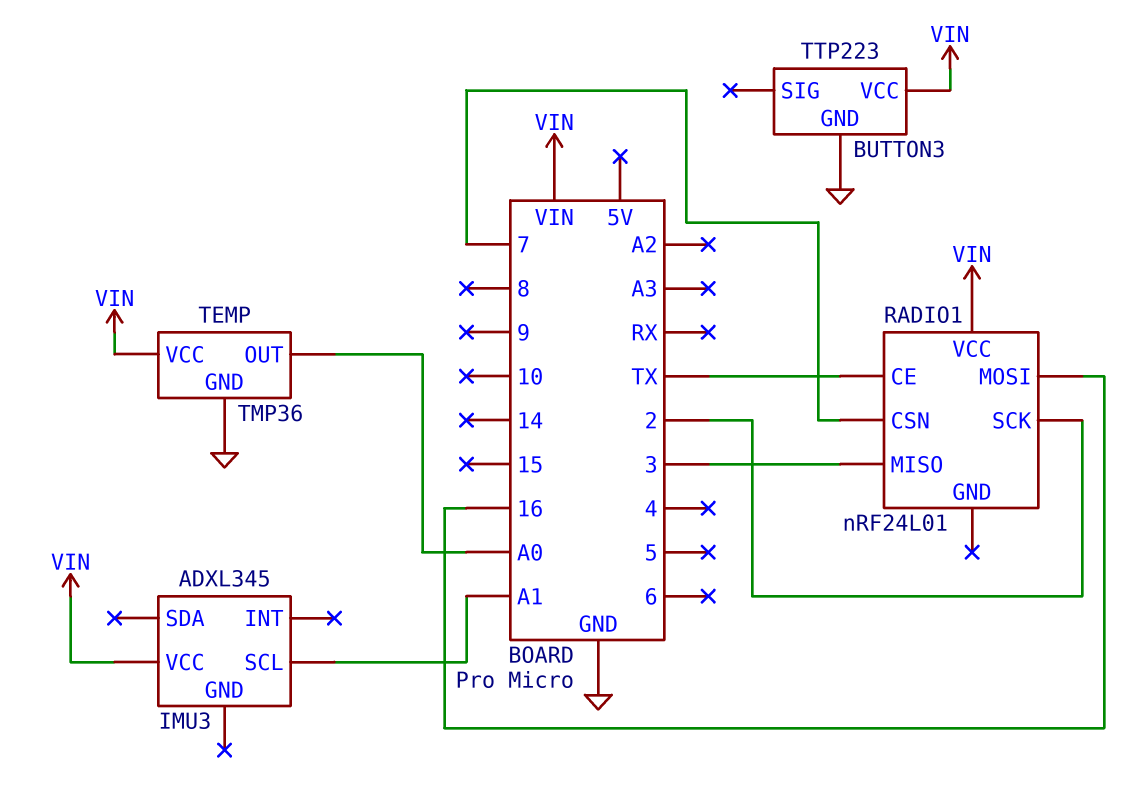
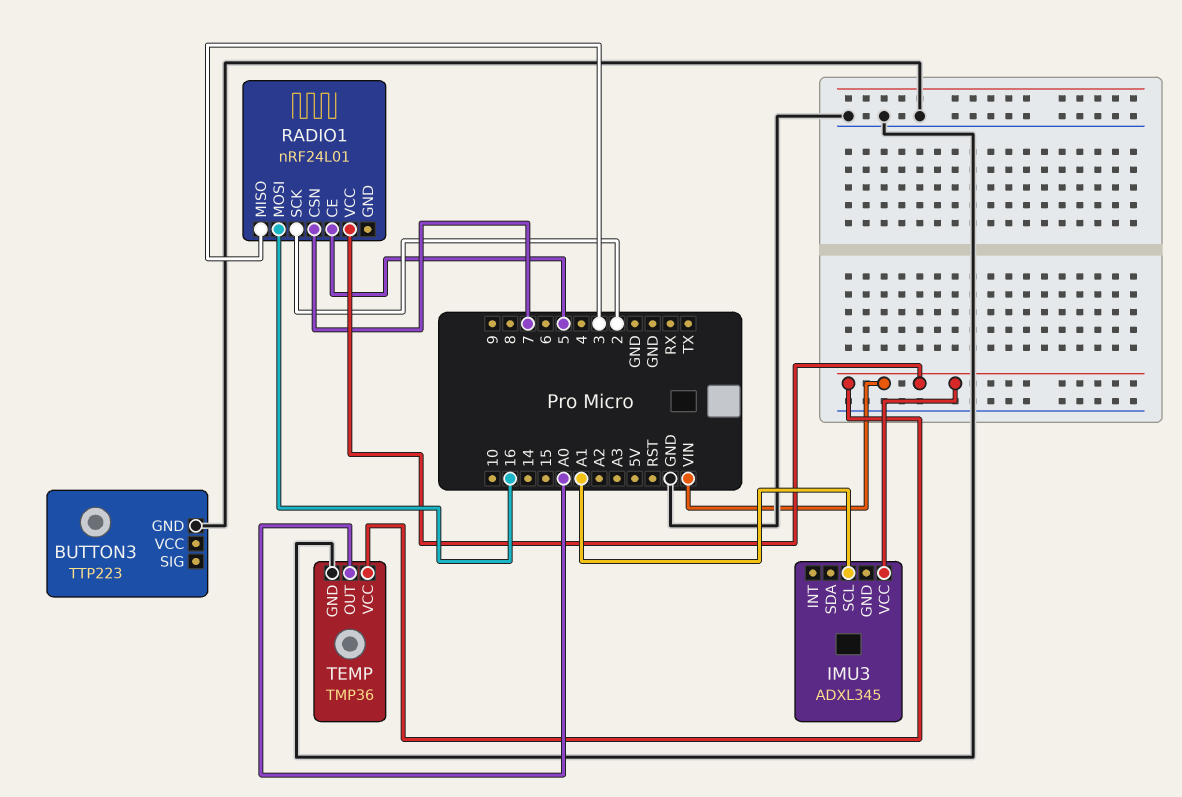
BUTTON3 pin VCC: VIN -> none
RADIO1 pin CE: TX -> 5

